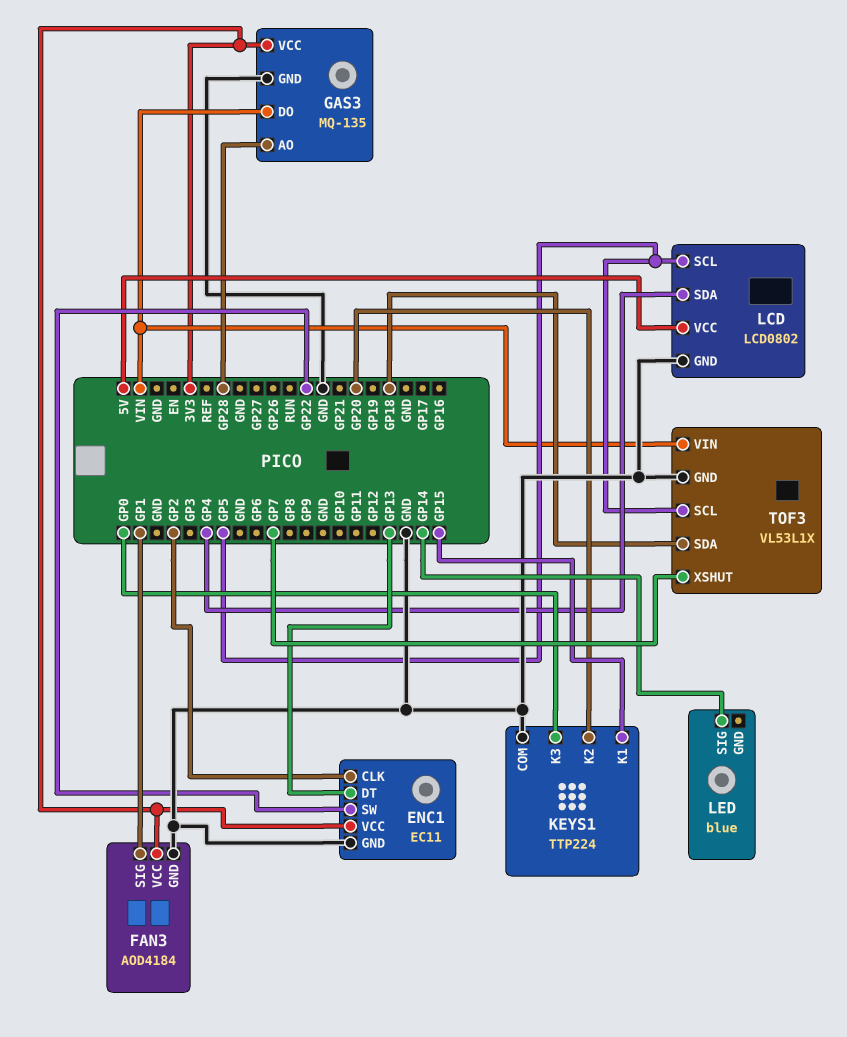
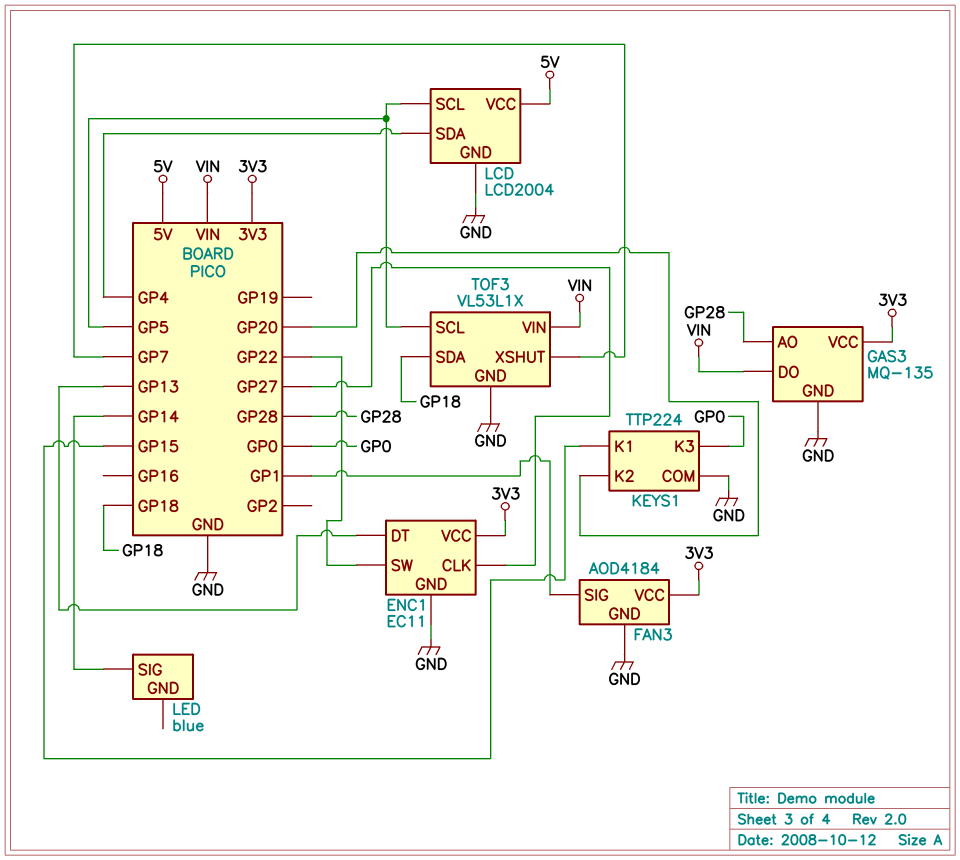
ENC1 pin CLK: GP2 -> GP27
LCD: LCD0802 -> LCD2004

